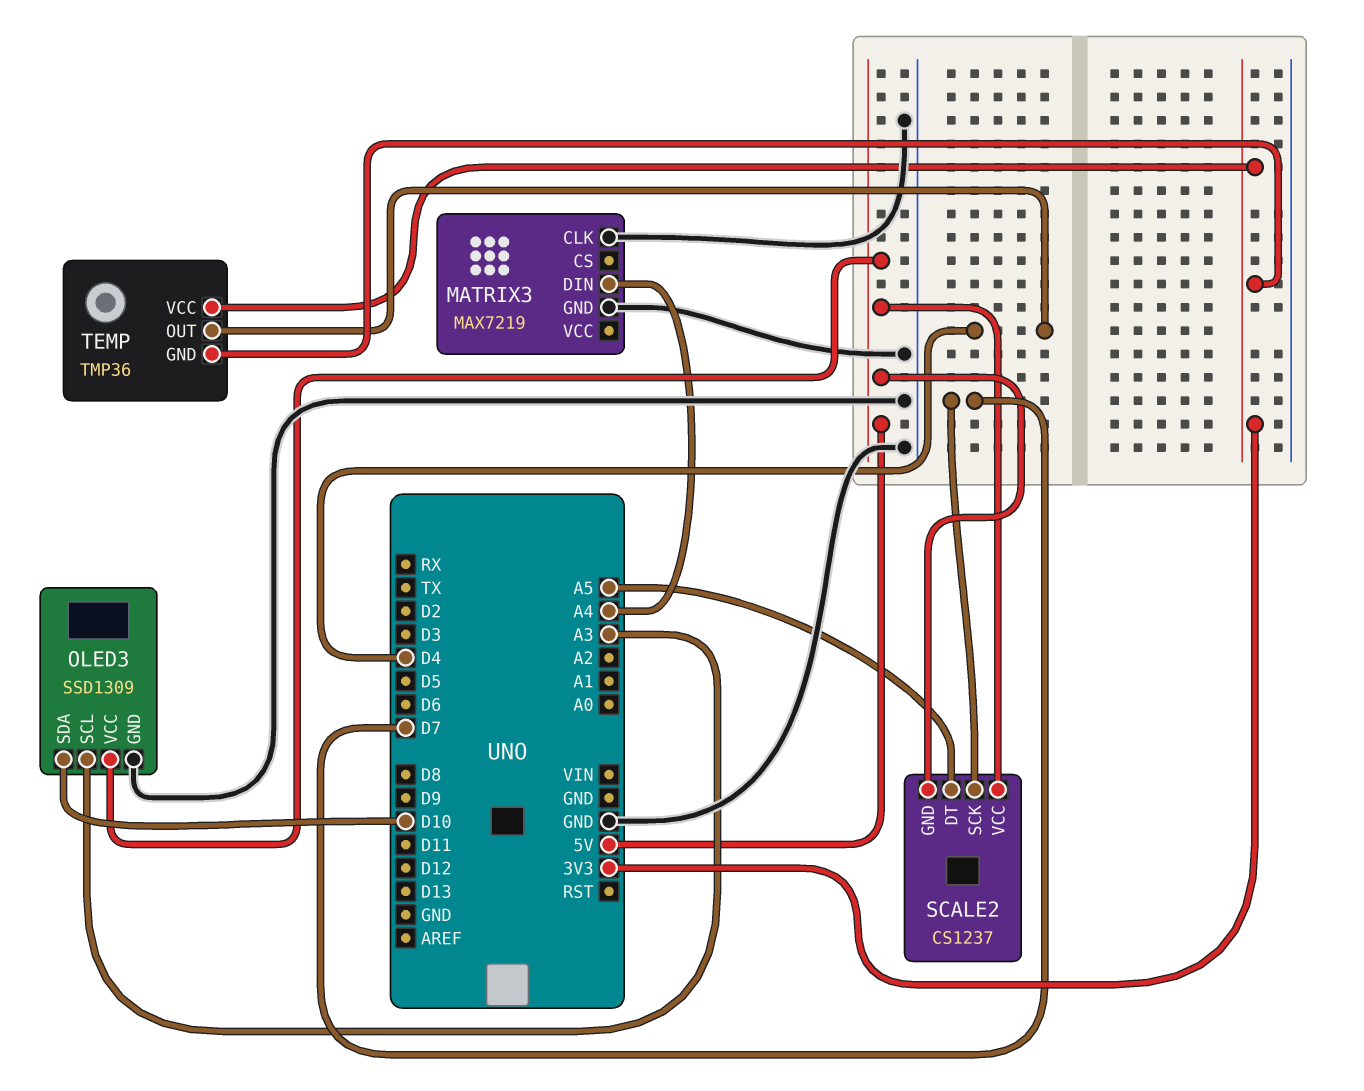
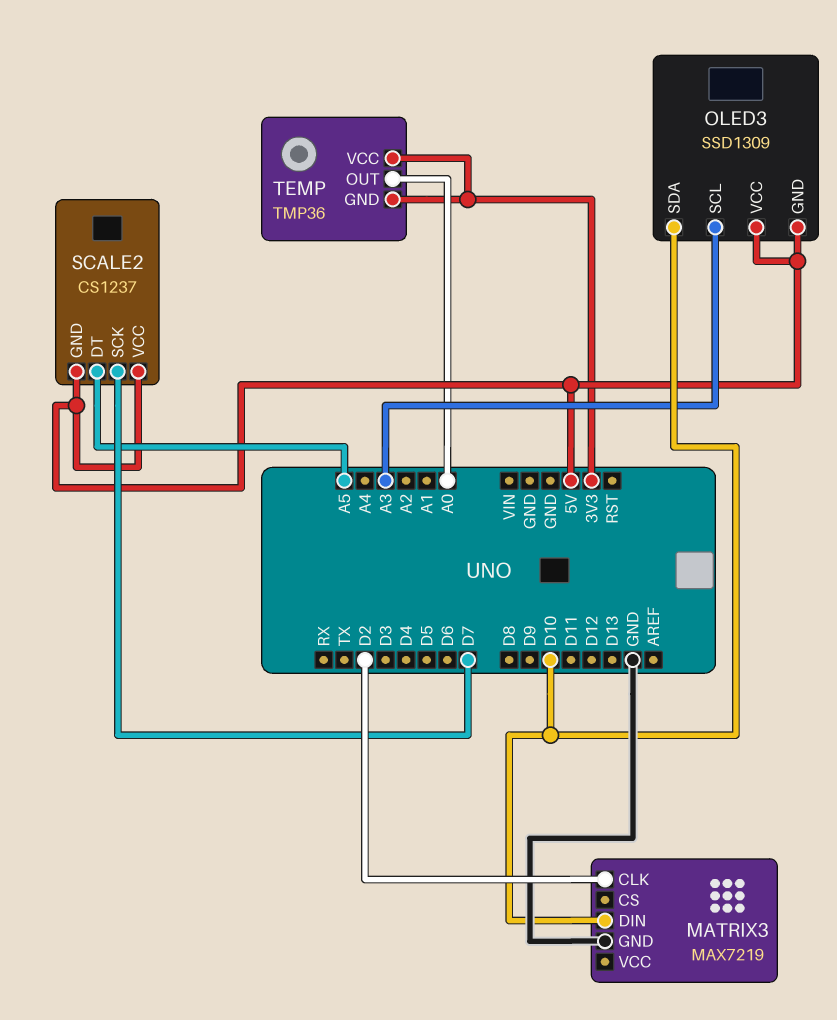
MATRIX3 pin CLK: GND -> D2
MATRIX3 pin DIN: A4 -> D10
OLED3 pin GND: GND -> 5V
TEMP pin OUT: D4 -> A0

